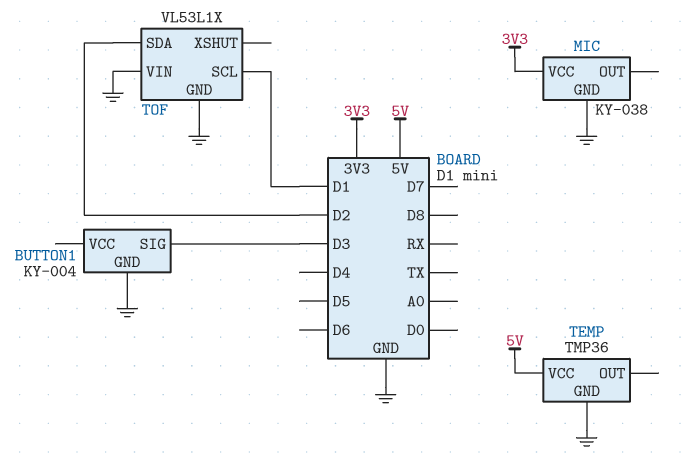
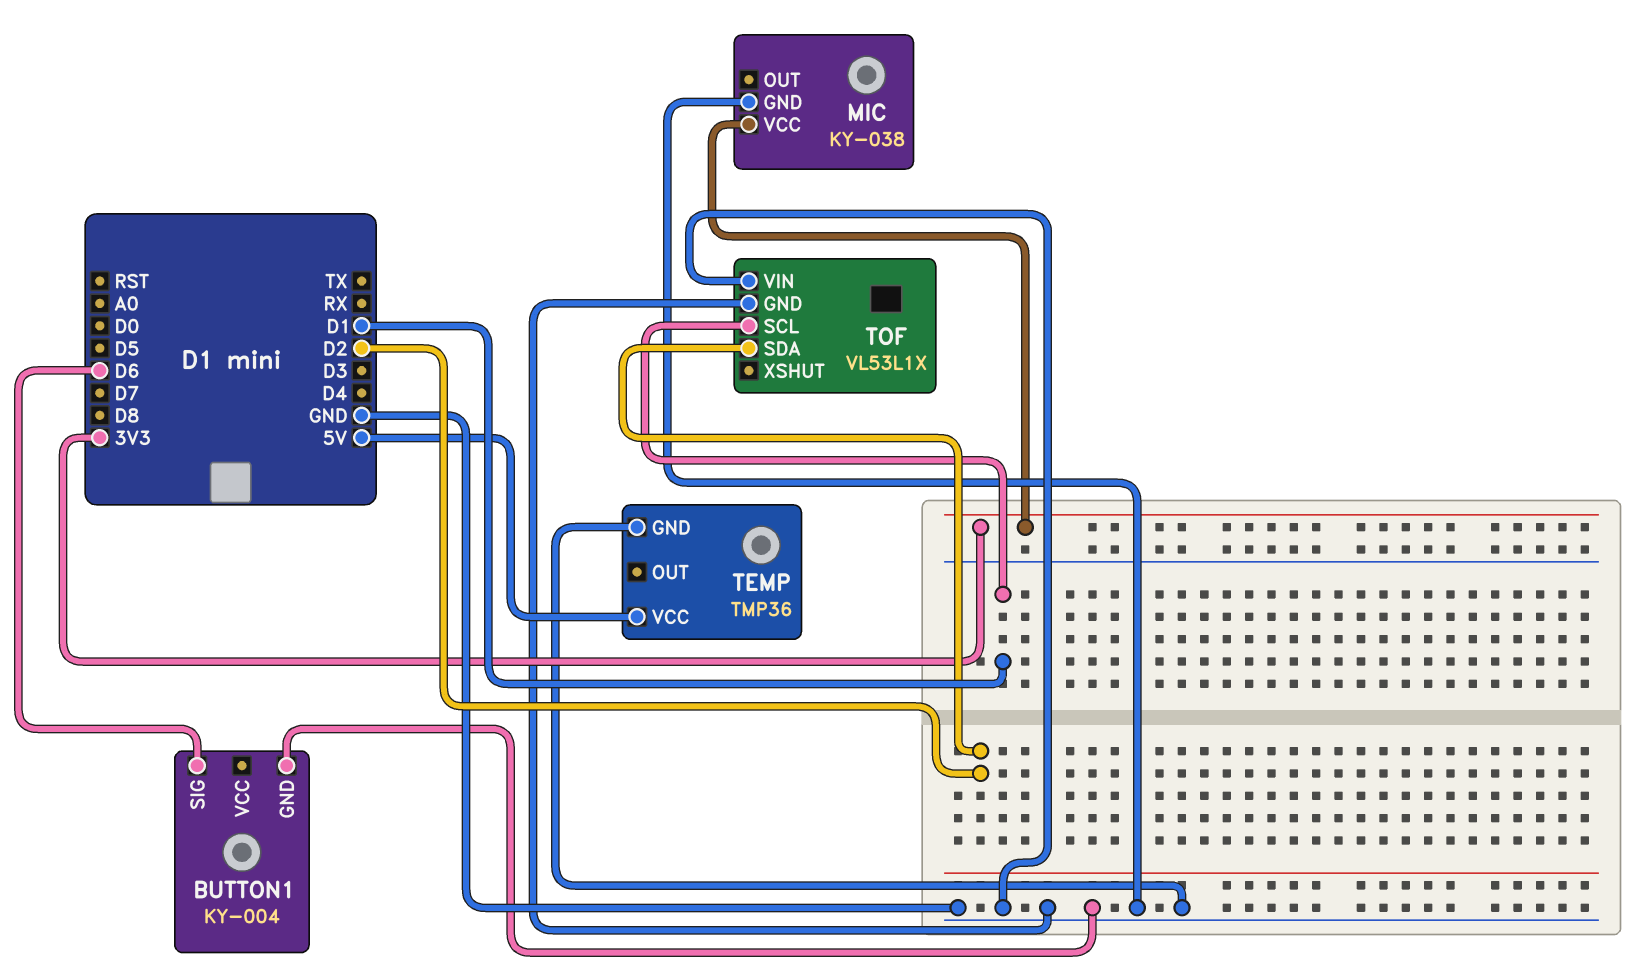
BUTTON1 pin SIG: D3 -> D6

